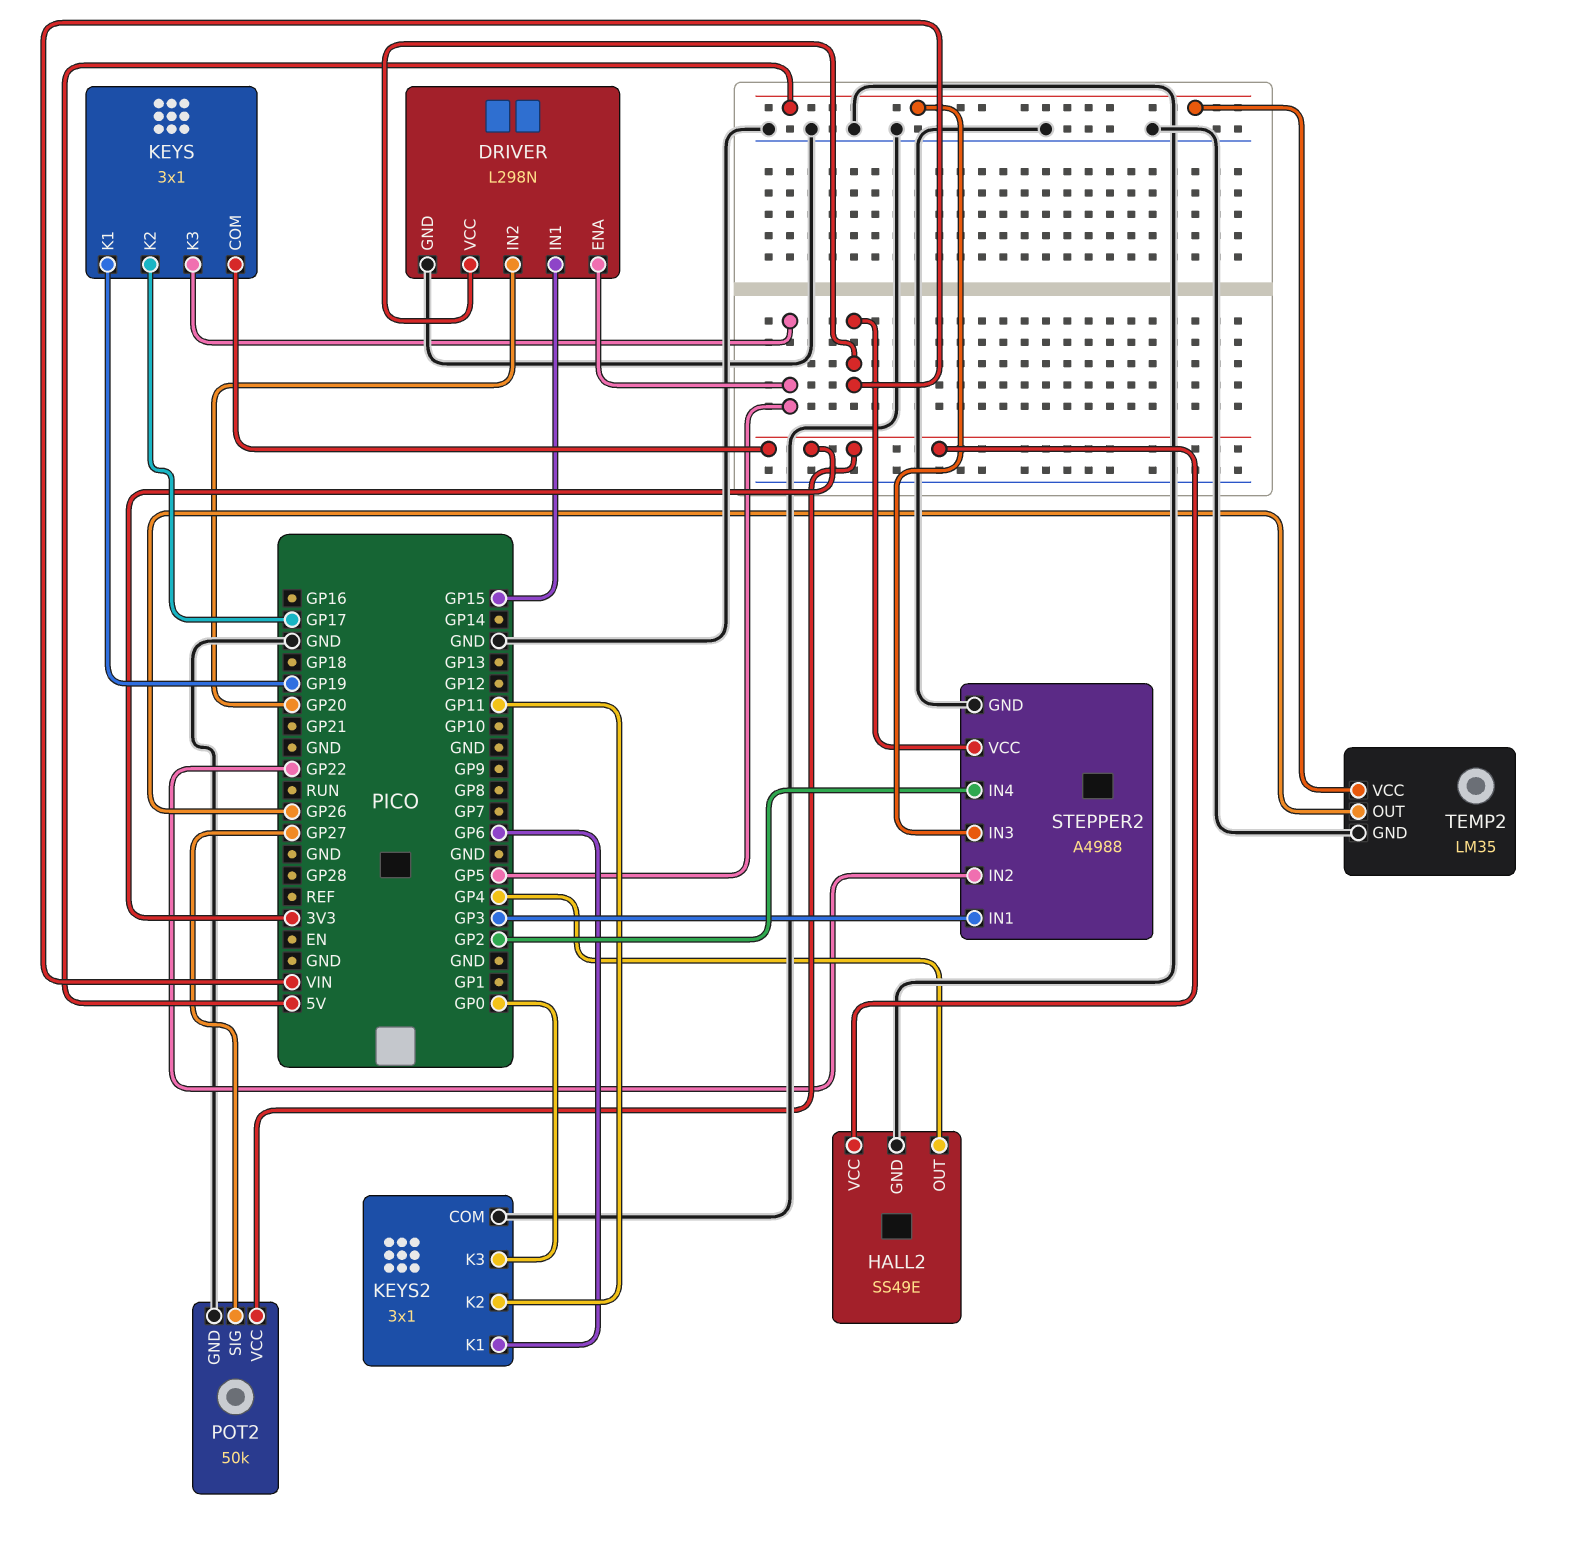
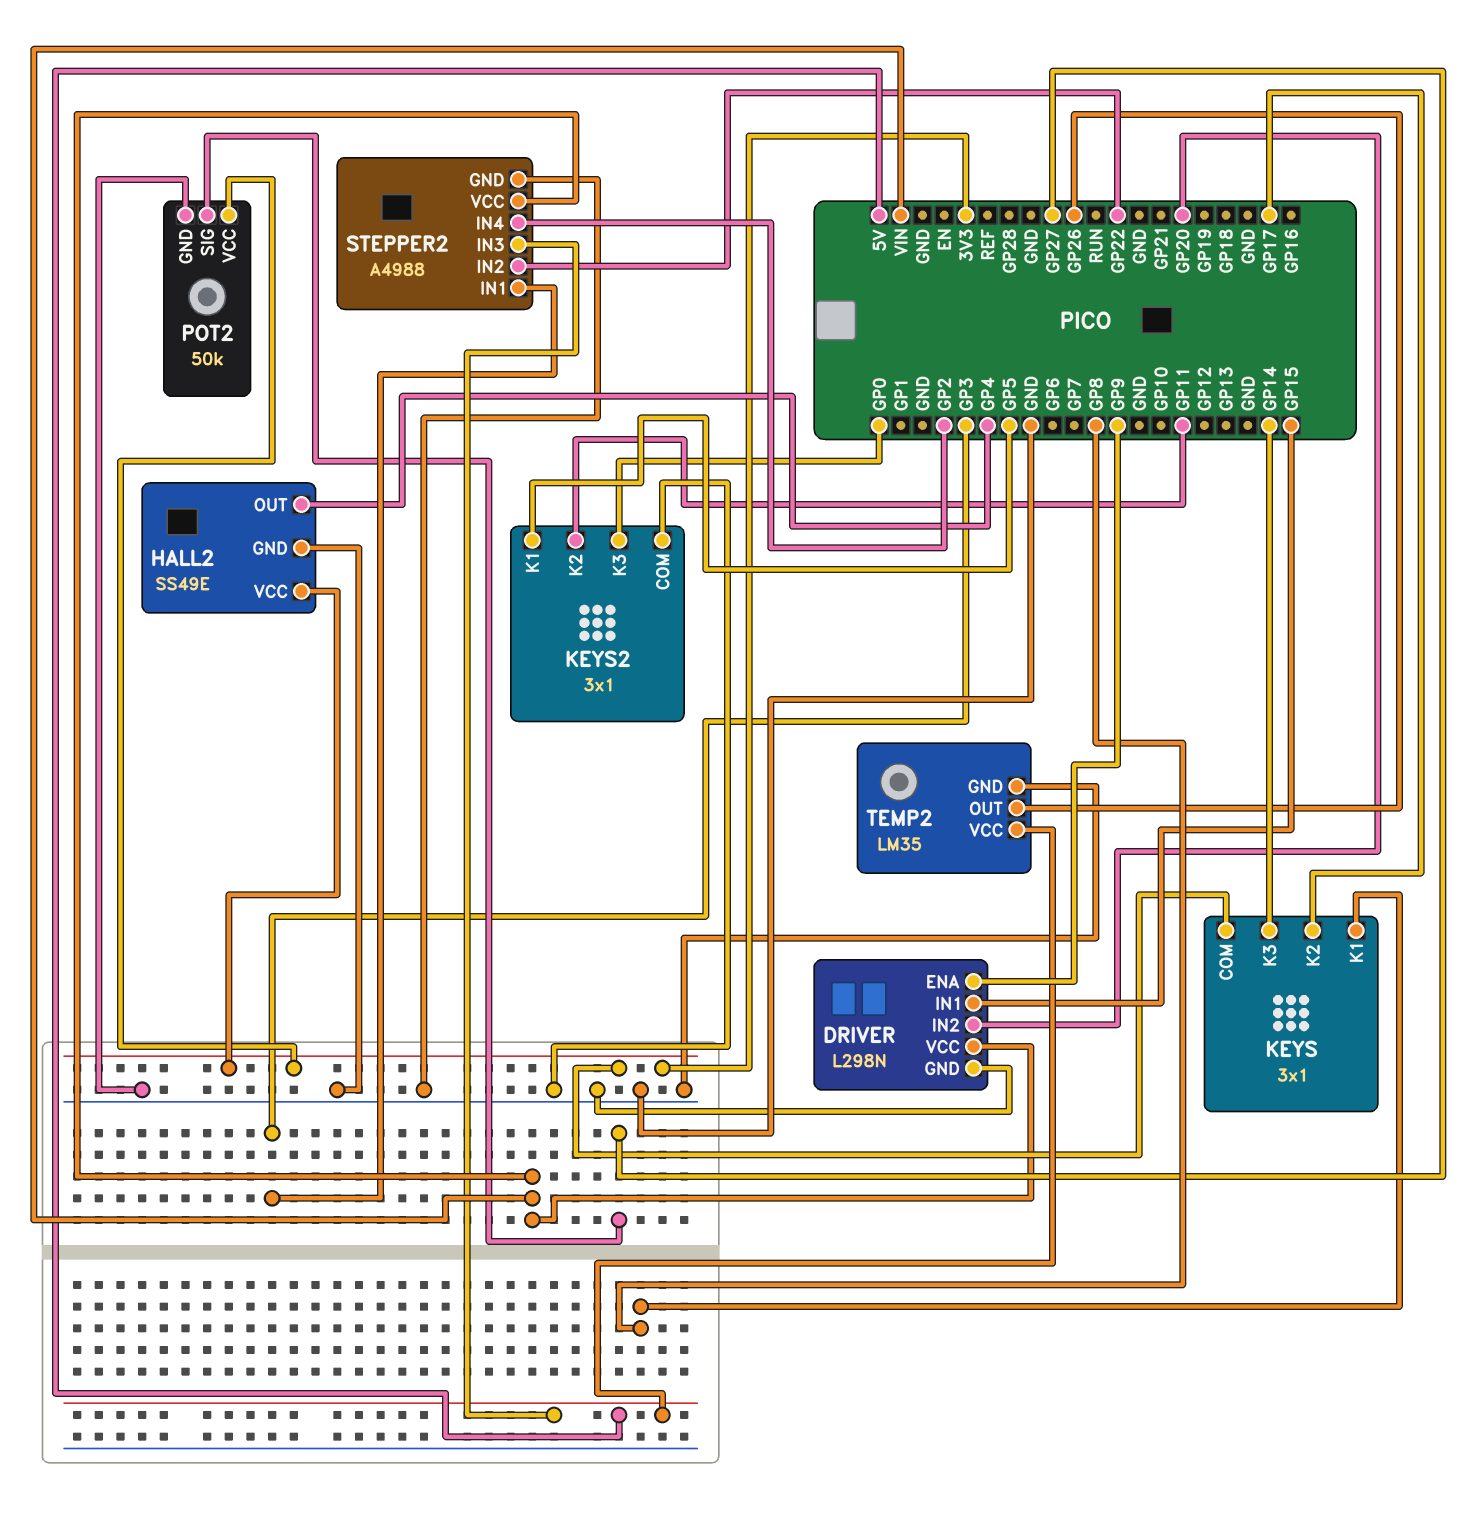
DRIVER pin ENA: GP5 -> GP9
KEYS pin K1: GP19 -> GP8
KEYS pin K3: GP5 -> GP14
KEYS2 pin K1: GP6 -> GP5

